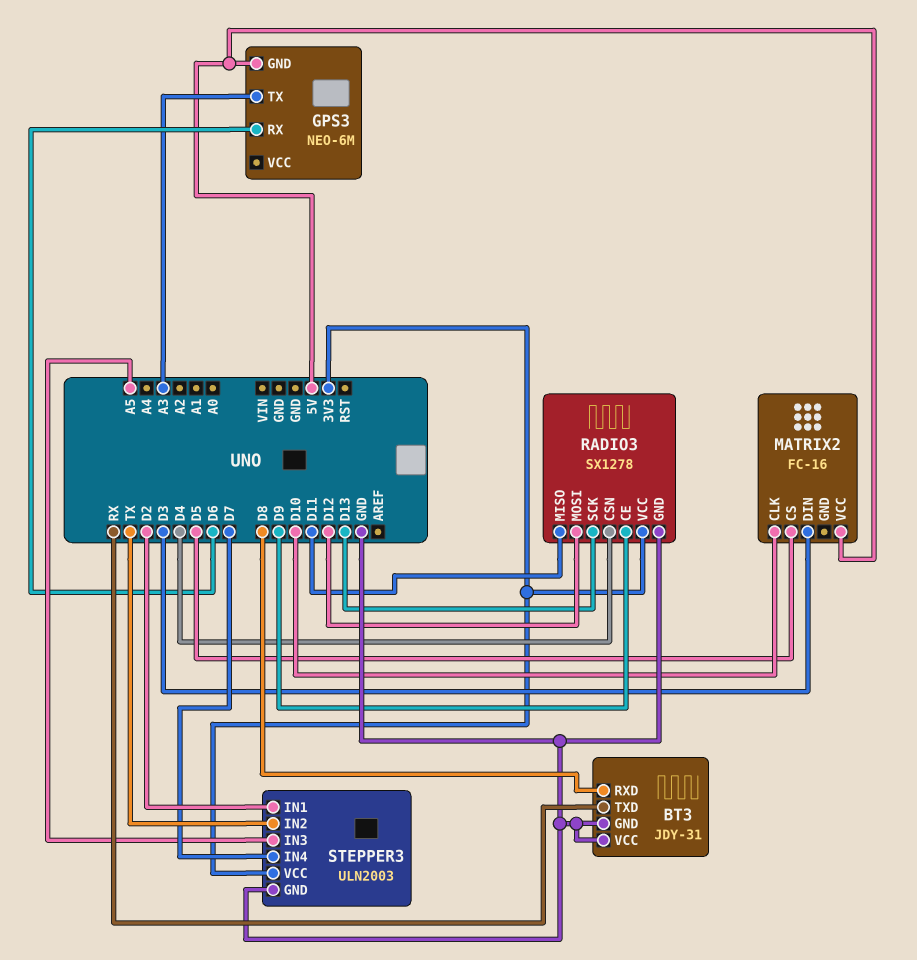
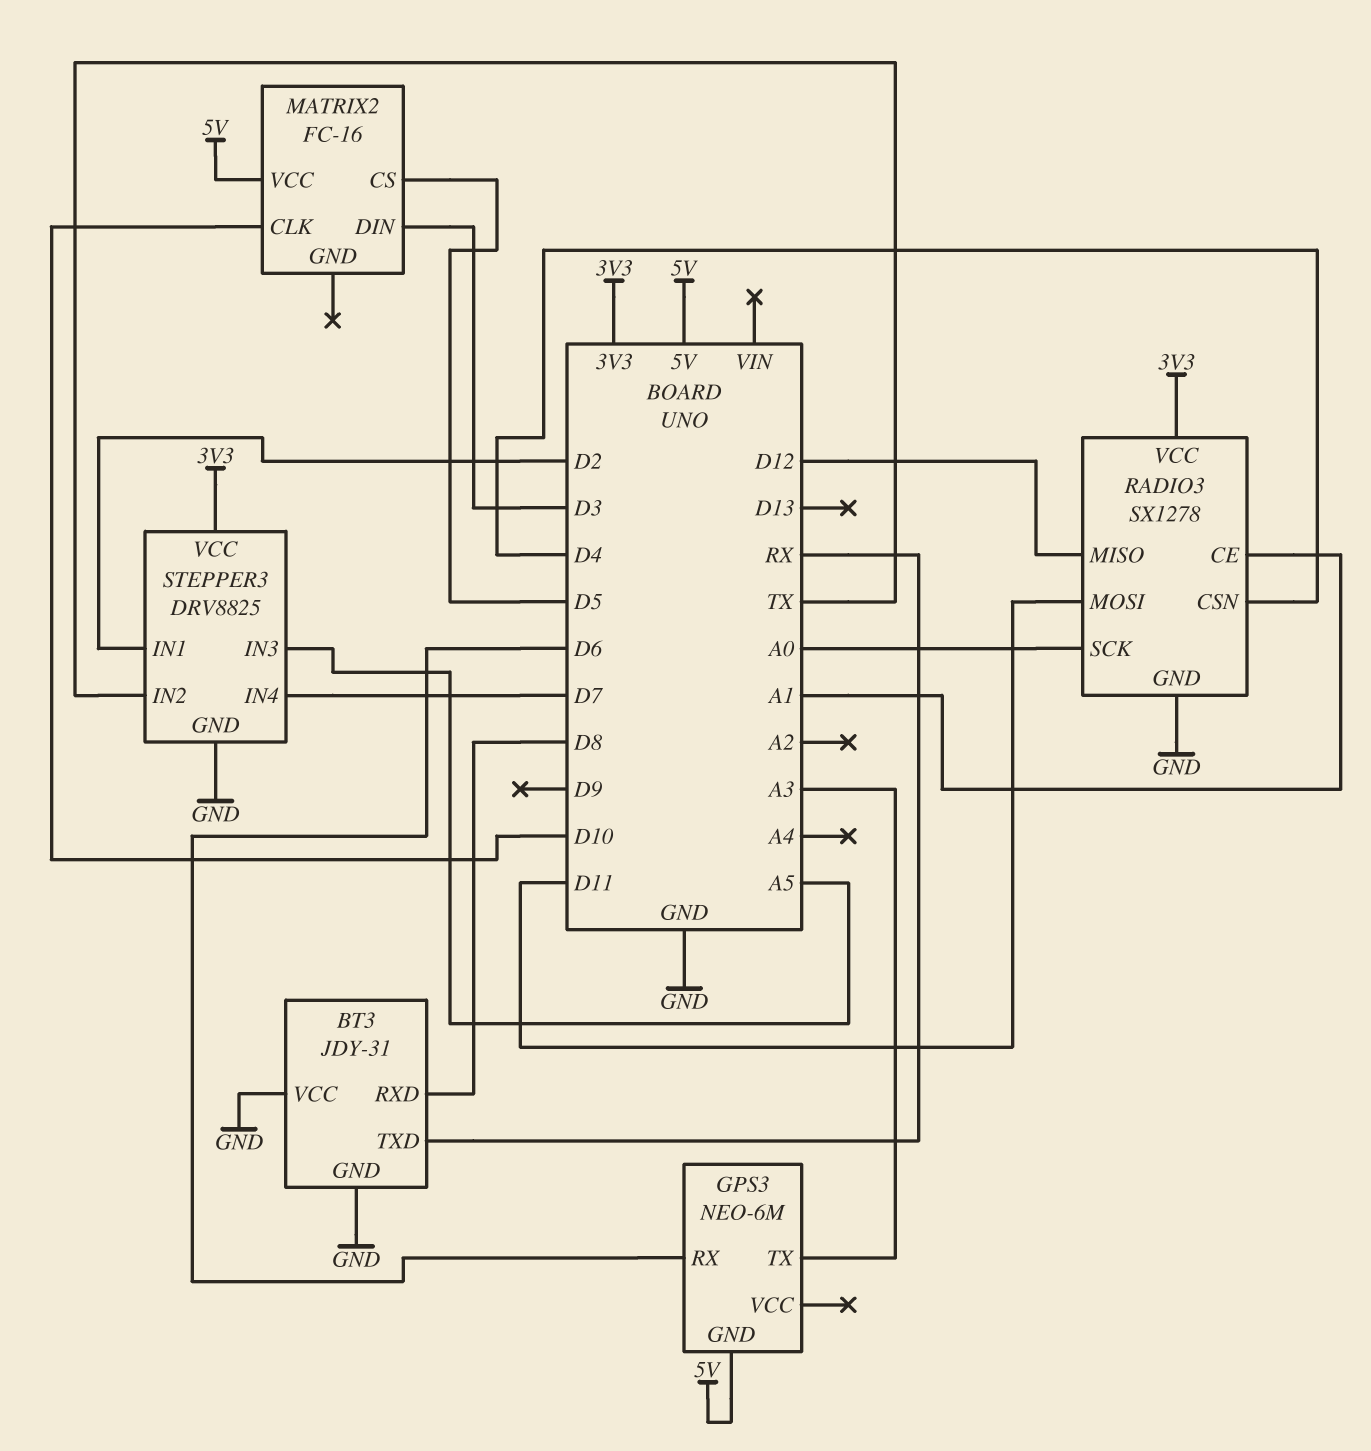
RADIO3 pin CE: D9 -> A1
RADIO3 pin MISO: D11 -> D12
RADIO3 pin MOSI: D12 -> D11
RADIO3 pin SCK: D13 -> A0
STEPPER3: ULN2003 -> DRV8825

